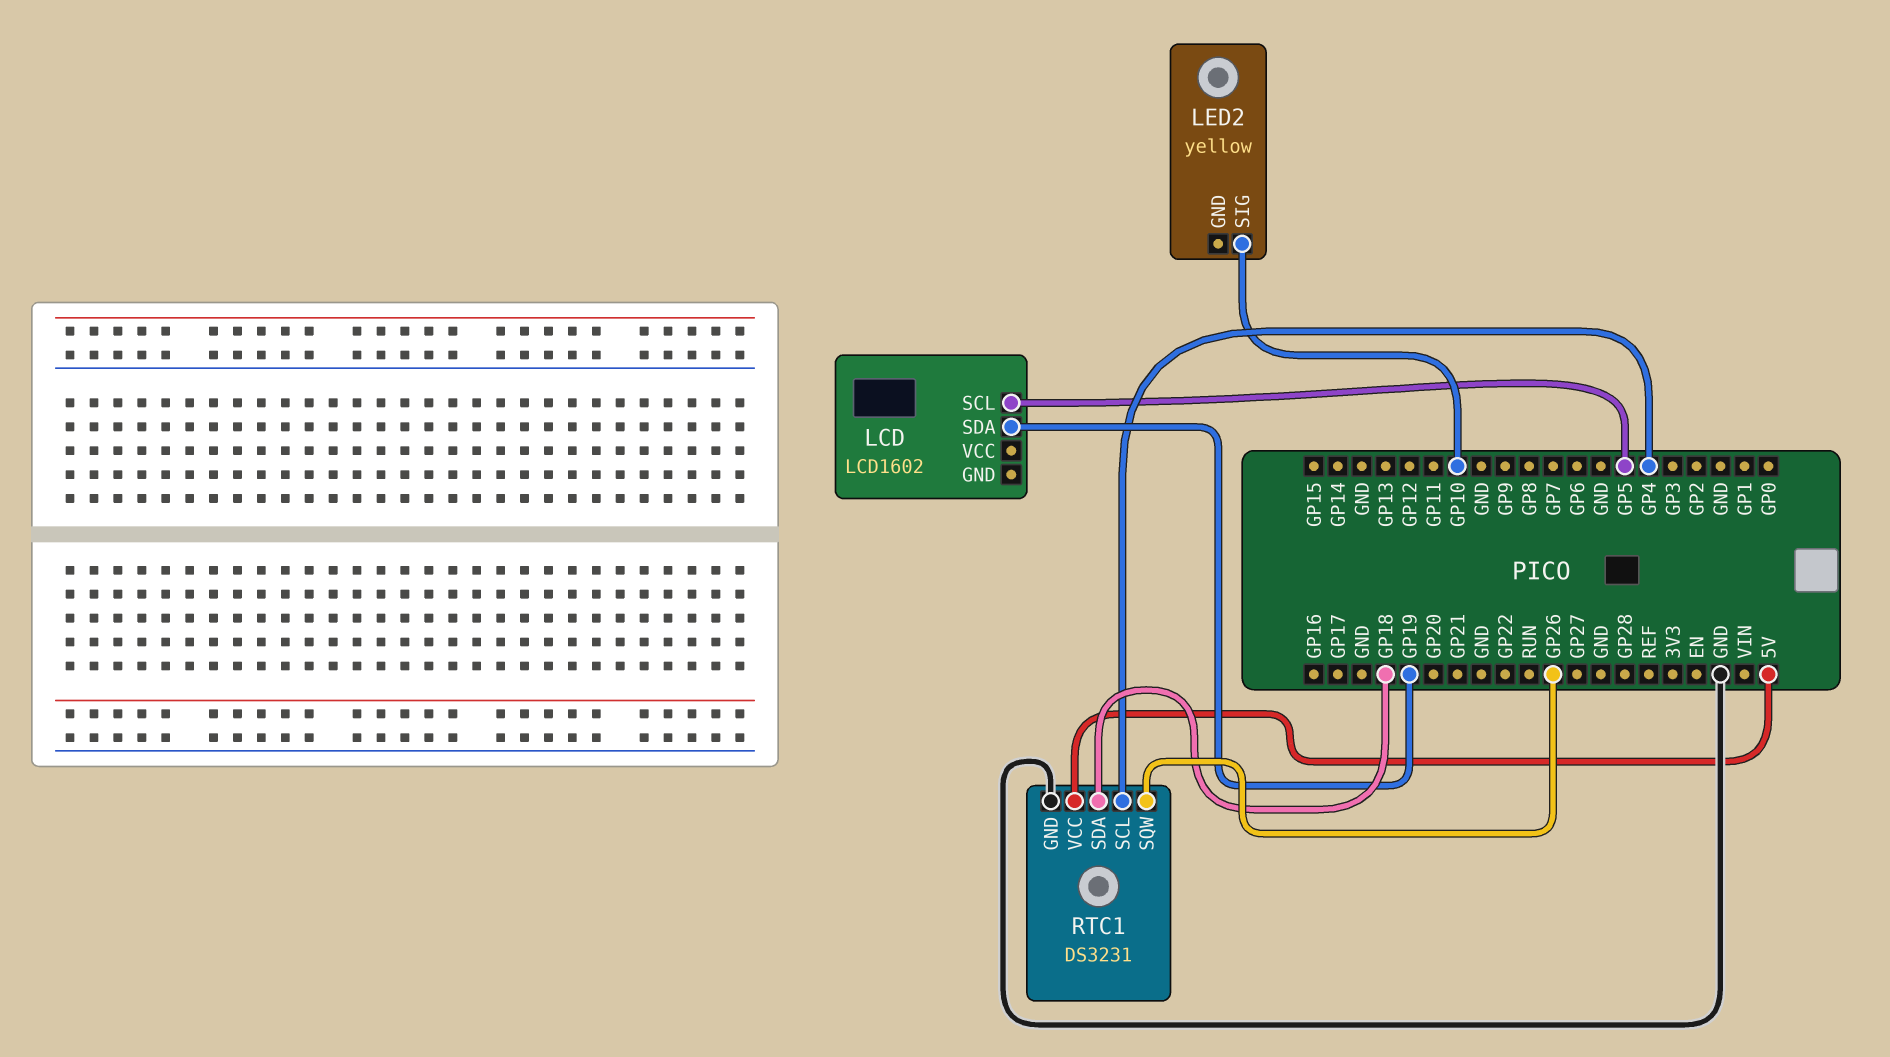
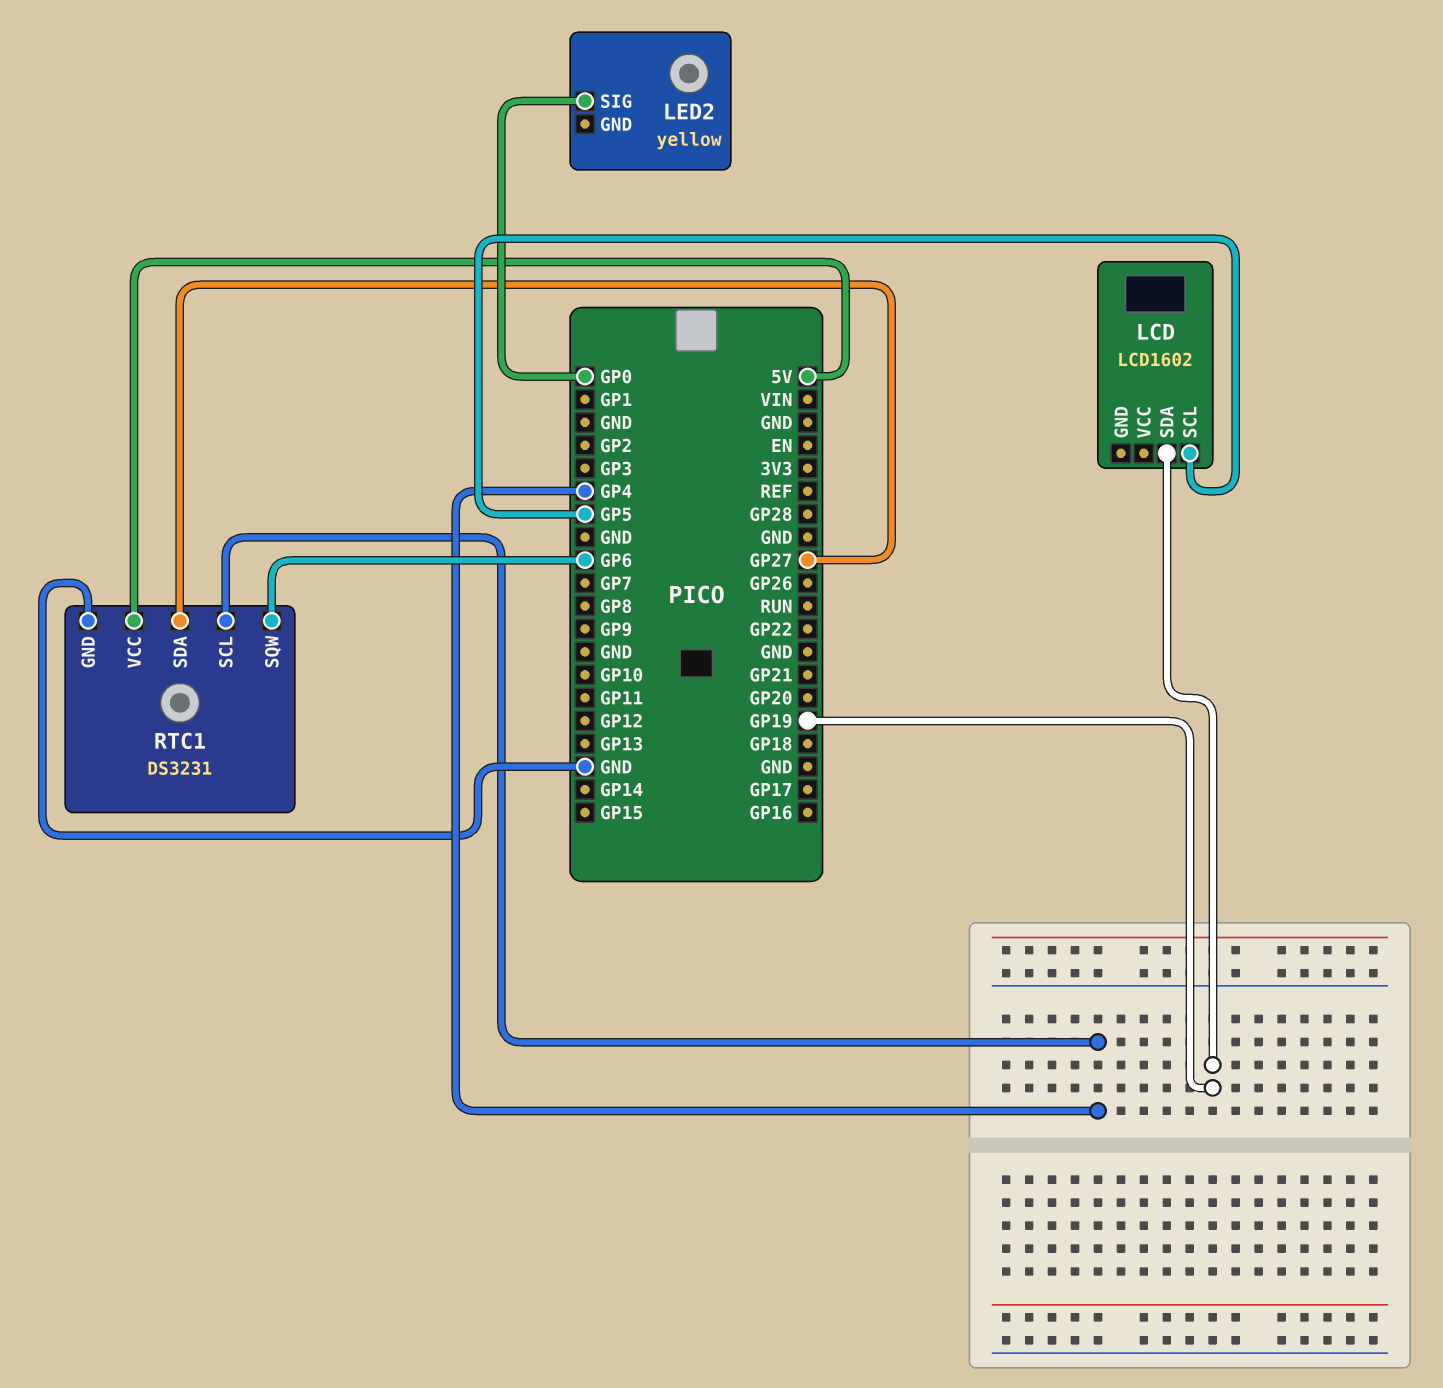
LED2 pin SIG: GP10 -> GP0
RTC1 pin SDA: GP18 -> GP27
RTC1 pin SQW: GP26 -> GP6

